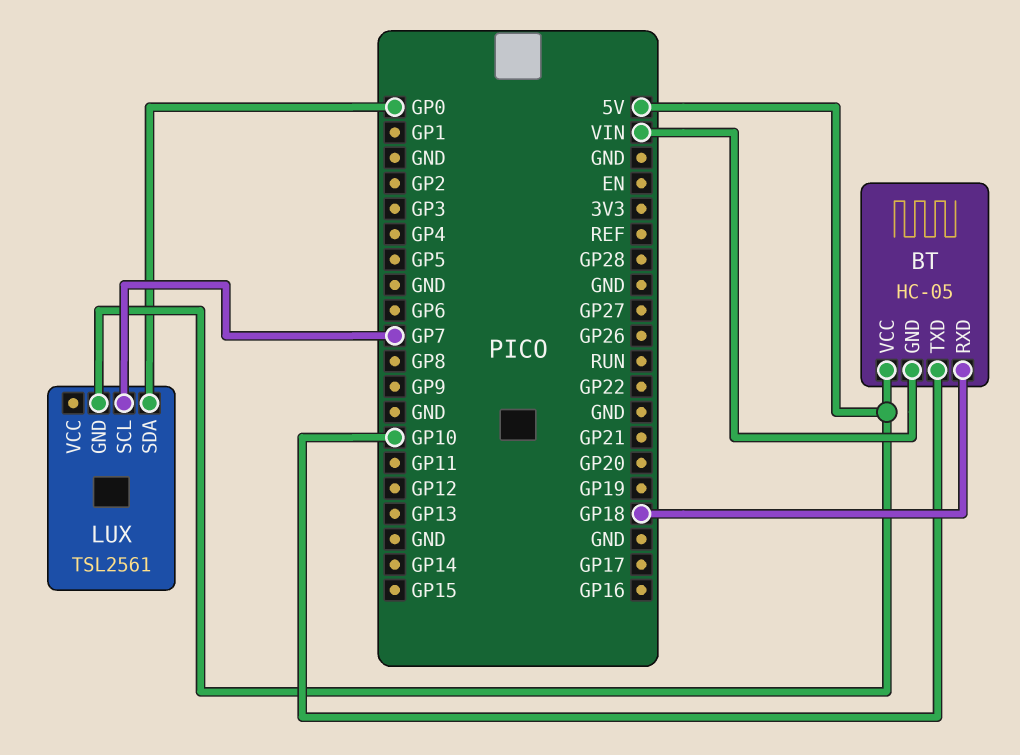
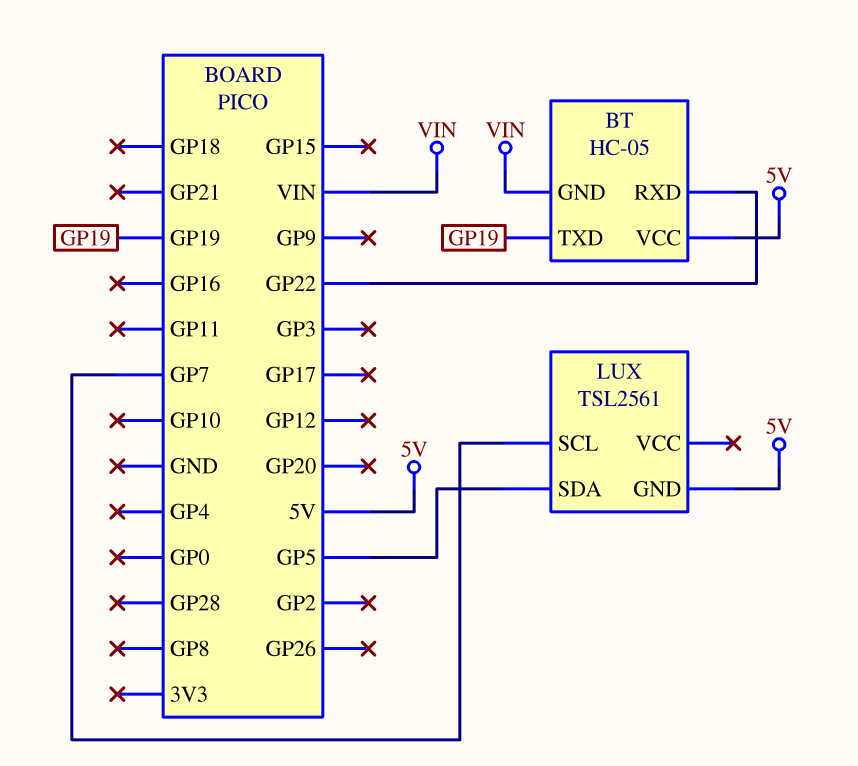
BT pin RXD: GP18 -> GP22
BT pin TXD: GP10 -> GP19
LUX pin SDA: GP0 -> GP5

